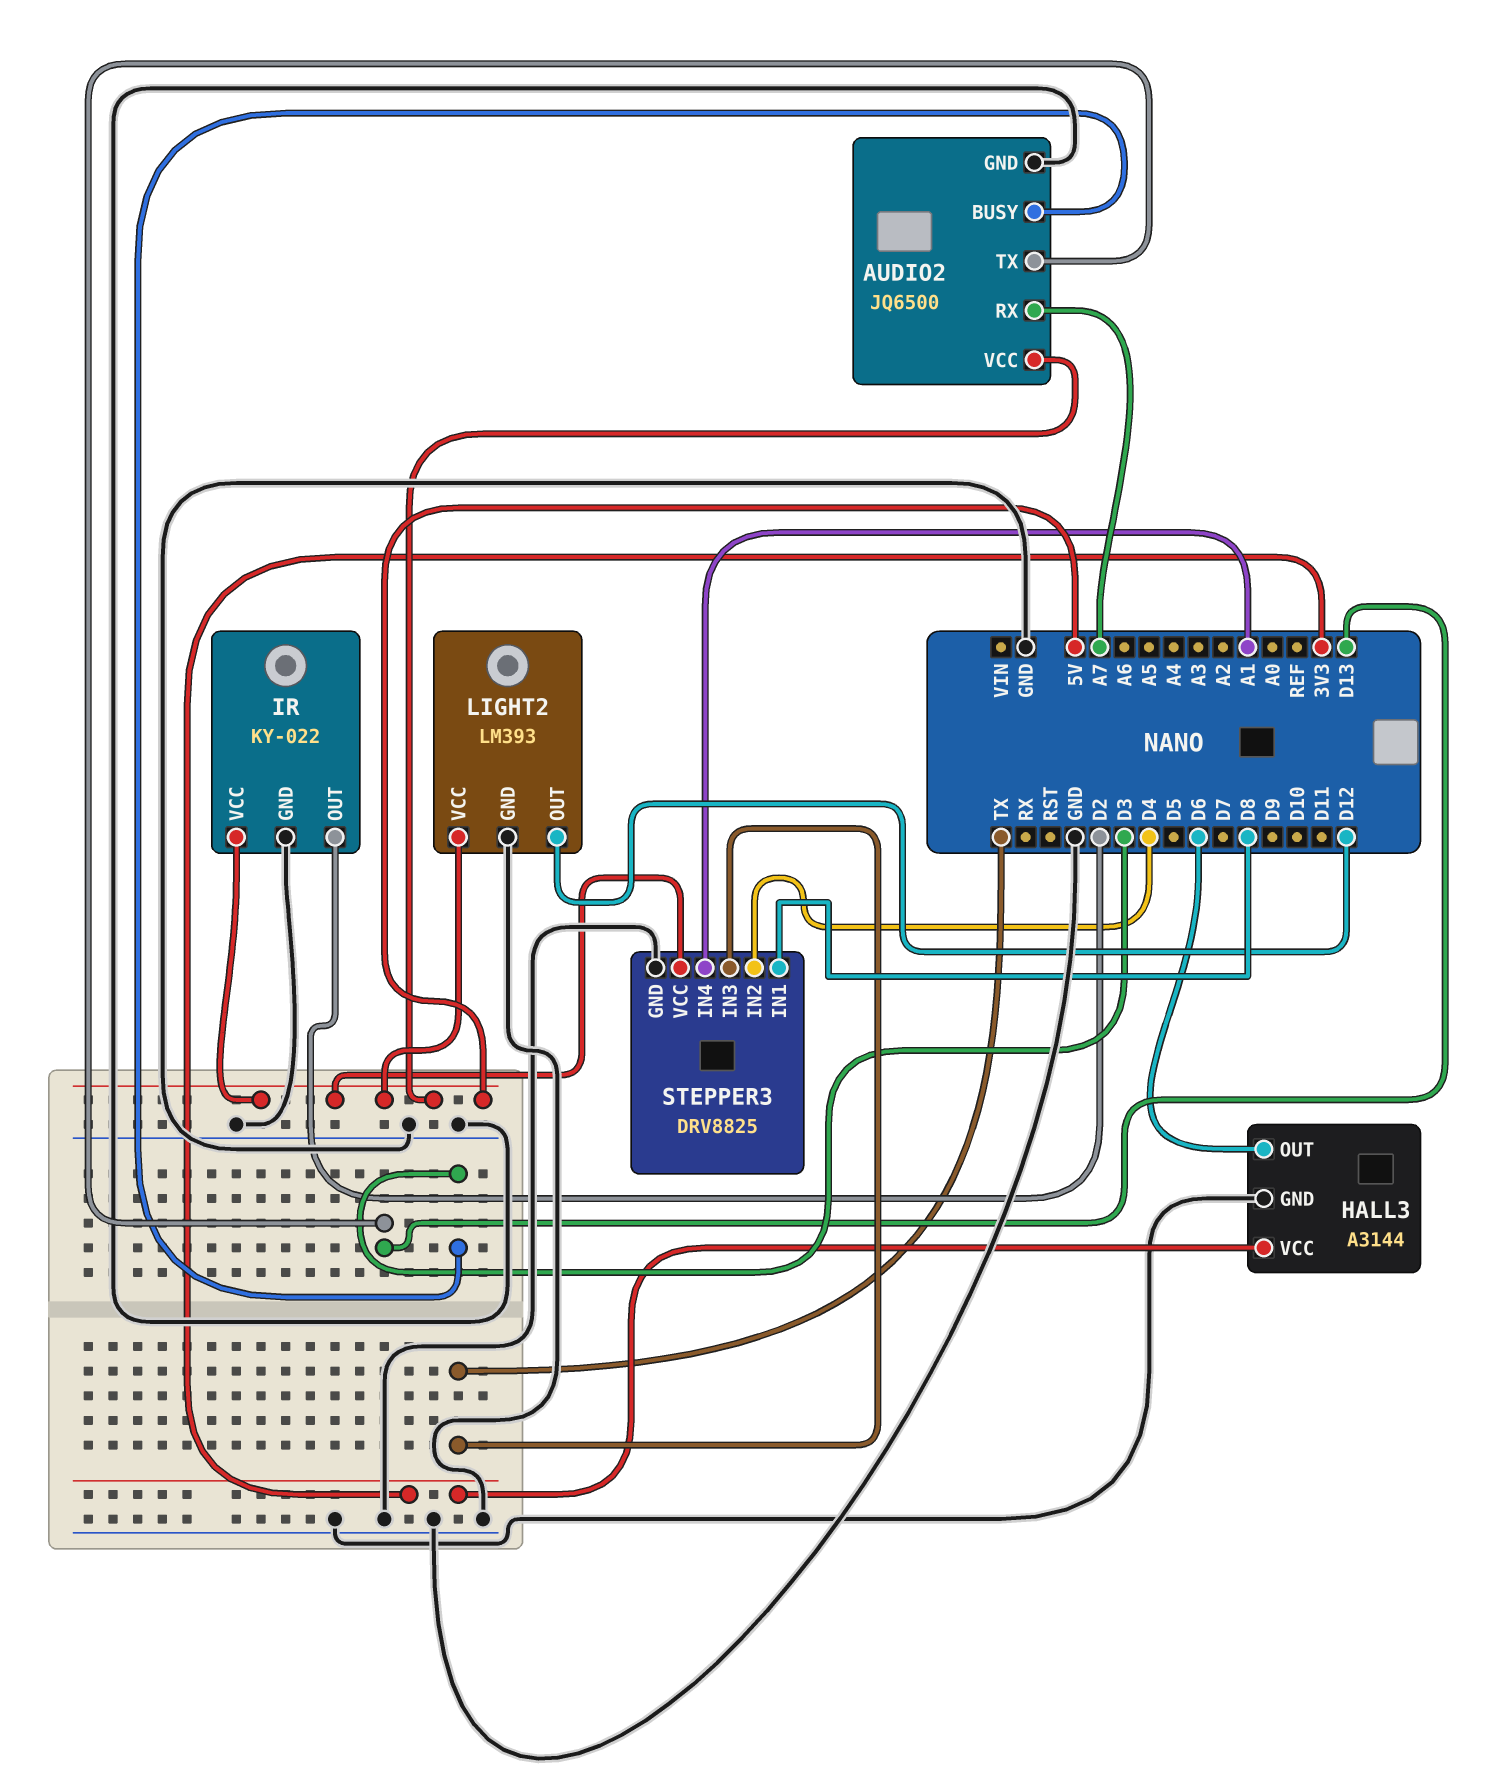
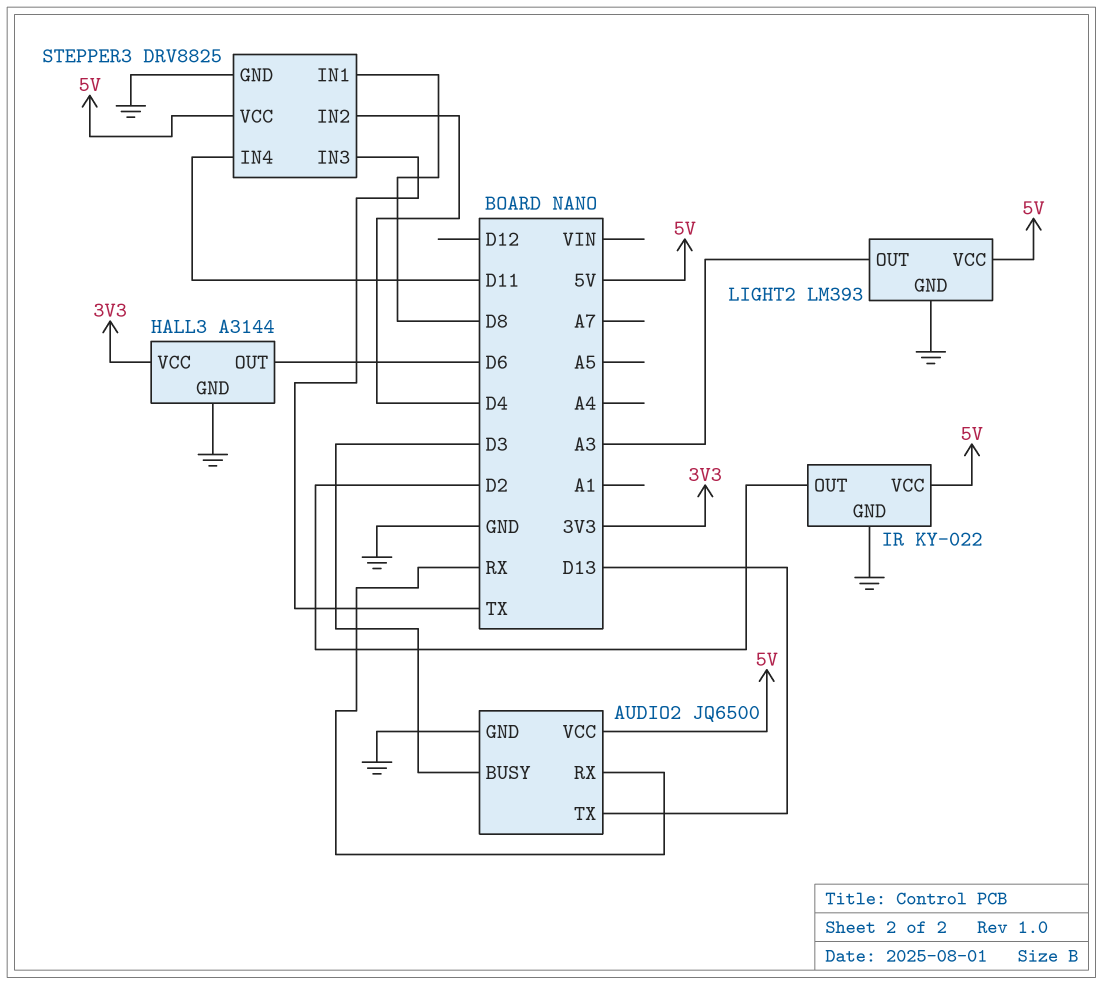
AUDIO2 pin RX: A7 -> RX
LIGHT2 pin OUT: D12 -> A3
STEPPER3 pin IN4: A1 -> D11

